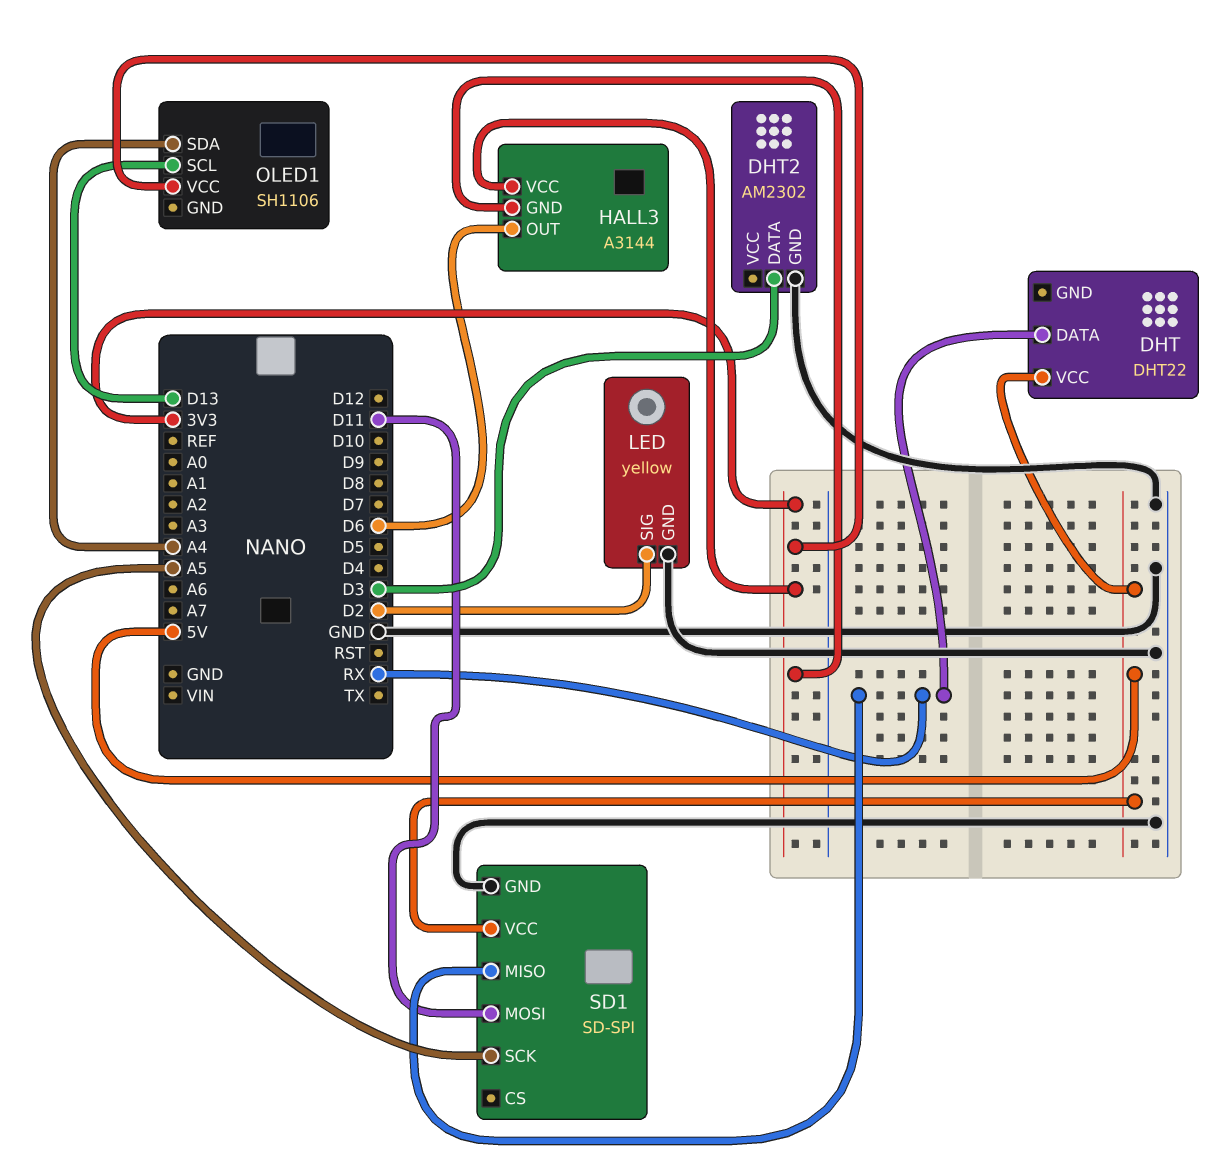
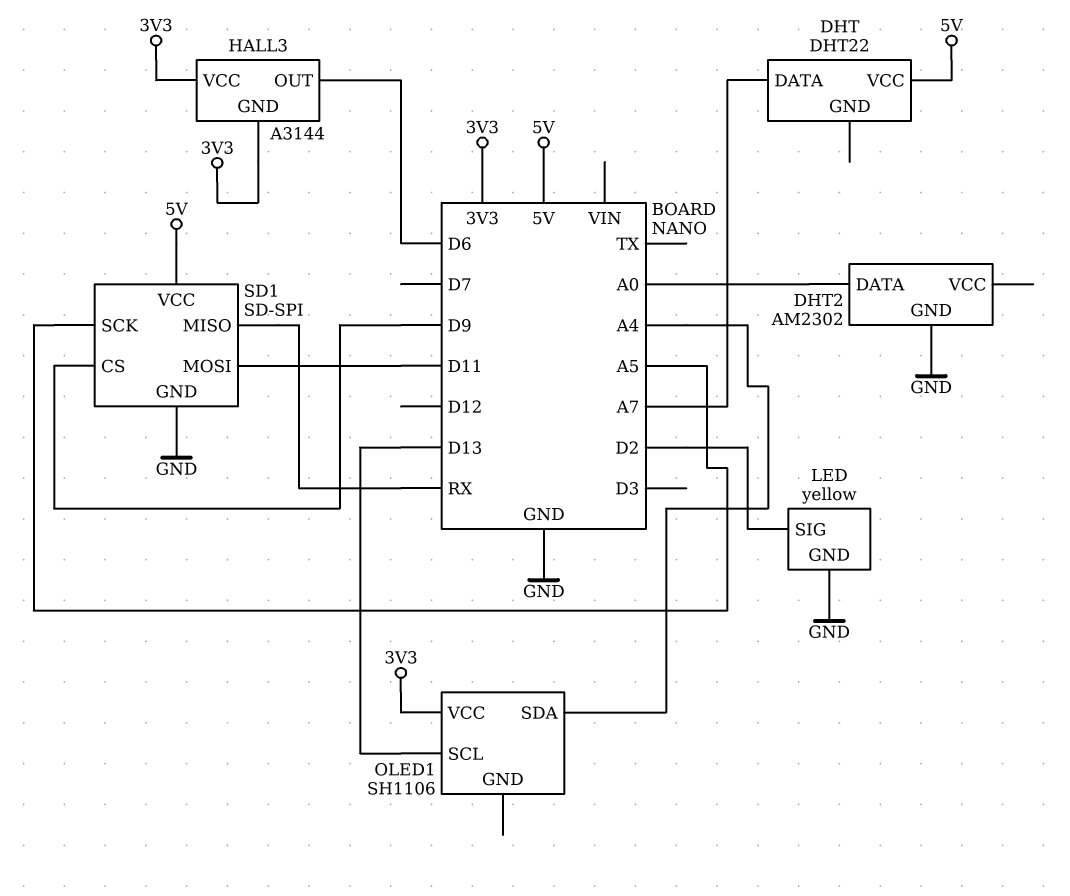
DHT pin DATA: RX -> A7
DHT2 pin DATA: D3 -> A0
SD1 pin CS: none -> D9

